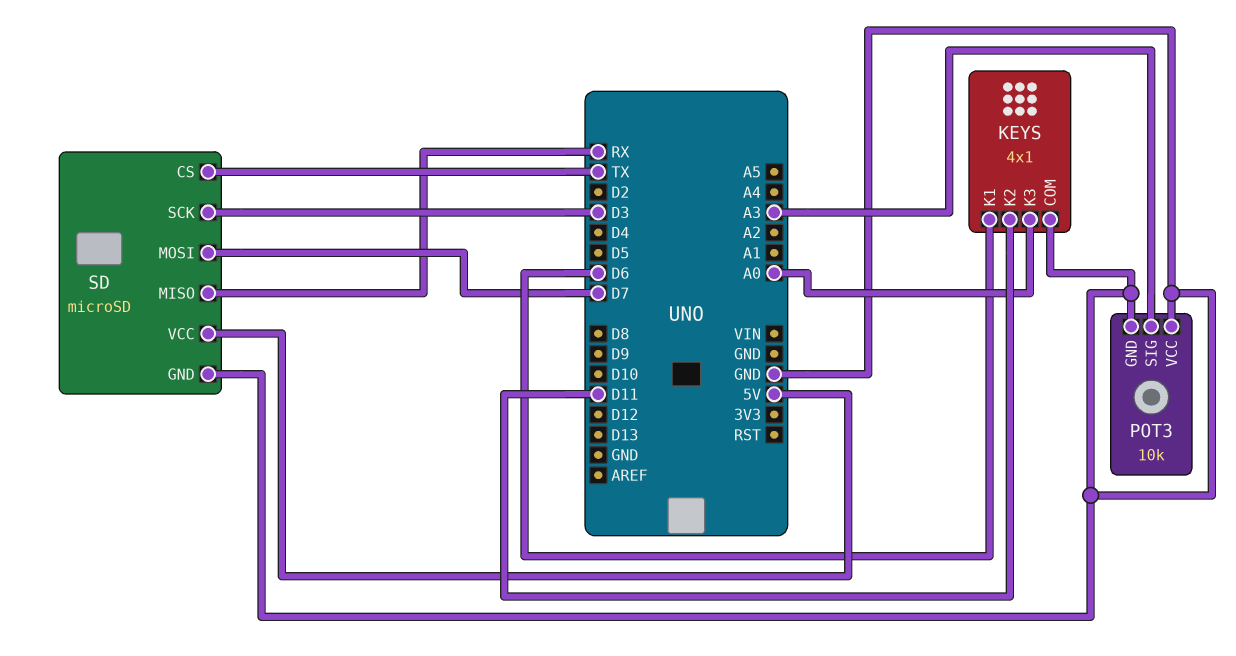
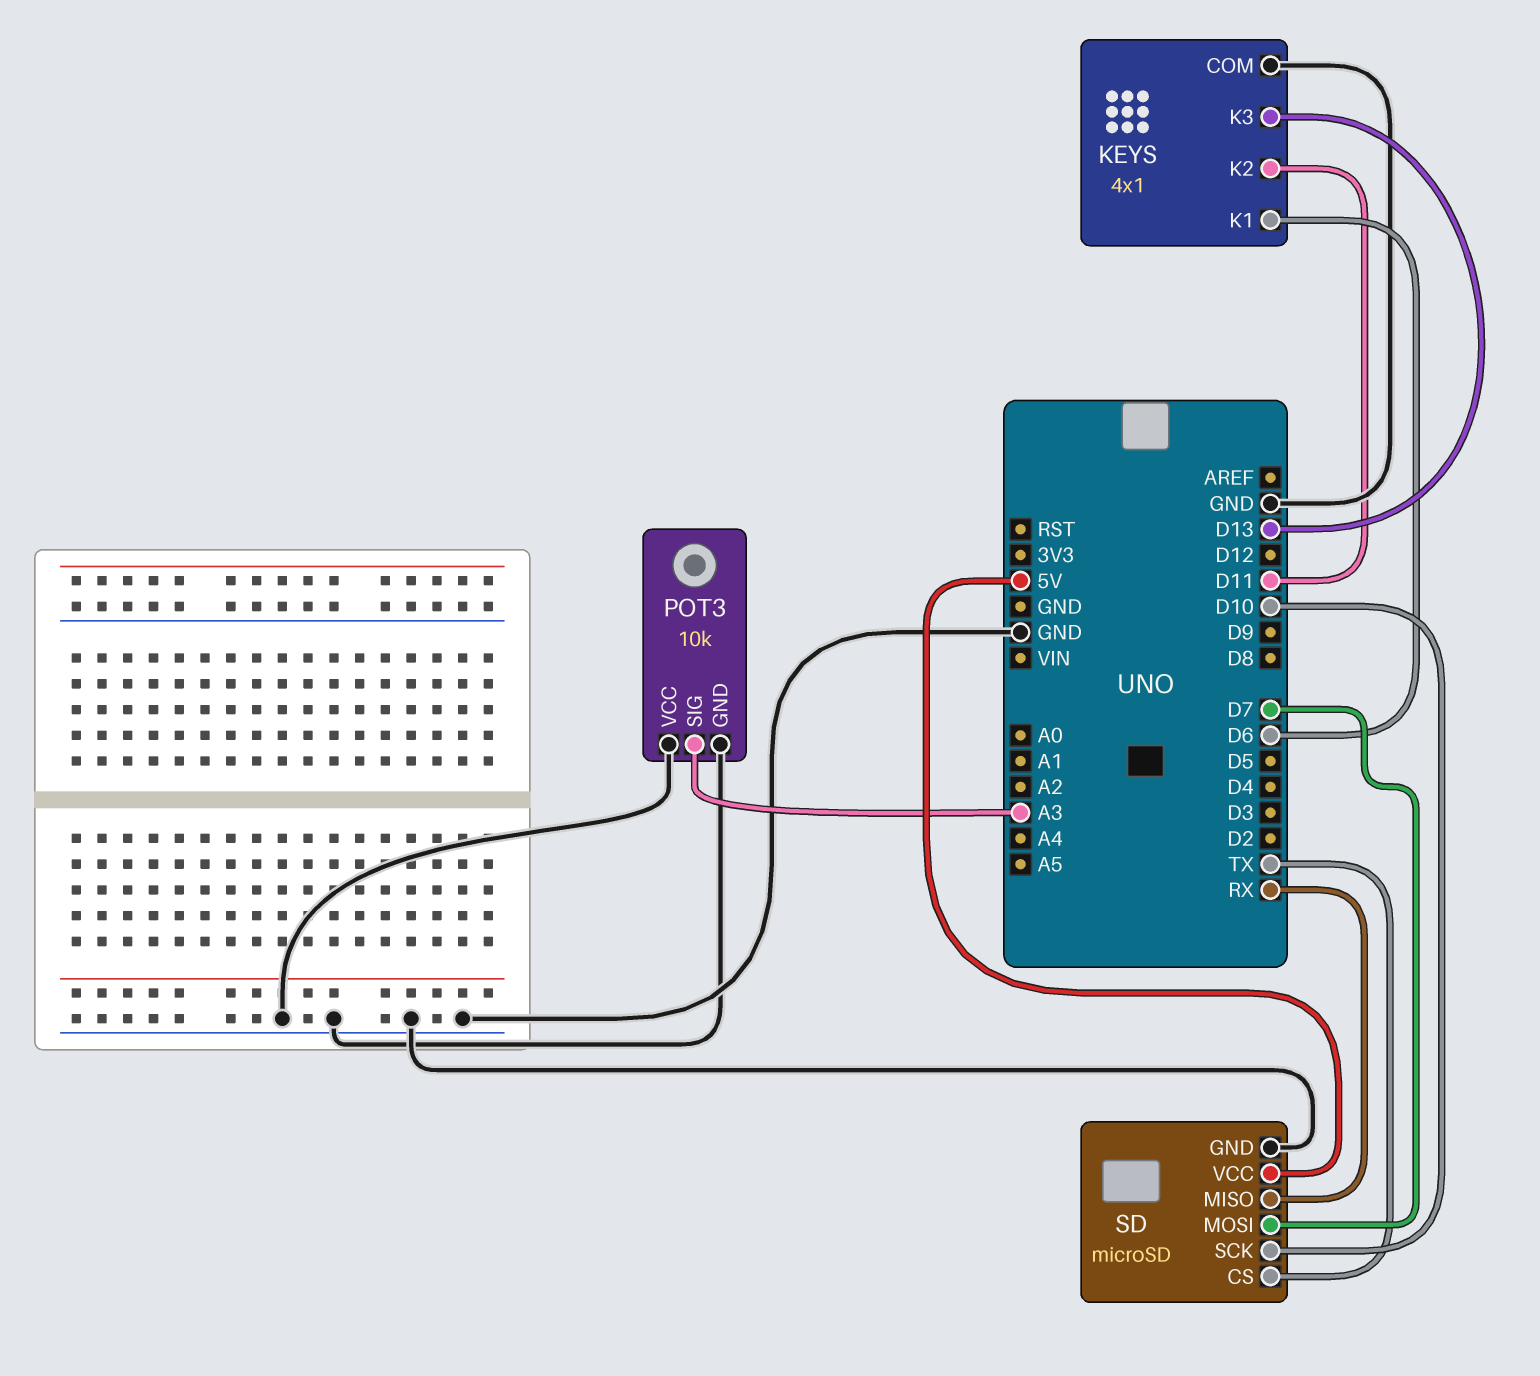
KEYS pin K3: A0 -> D13
SD pin SCK: D3 -> D10

